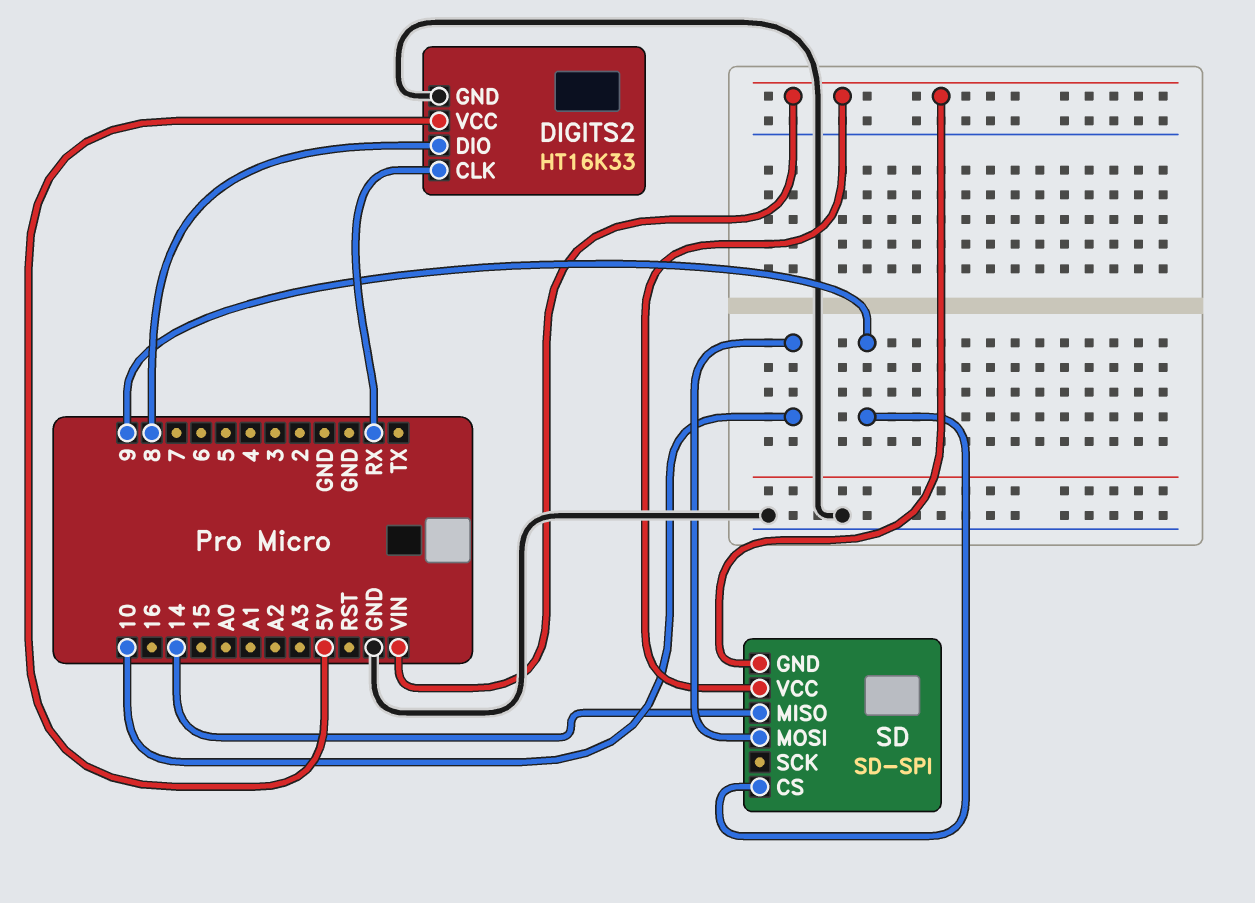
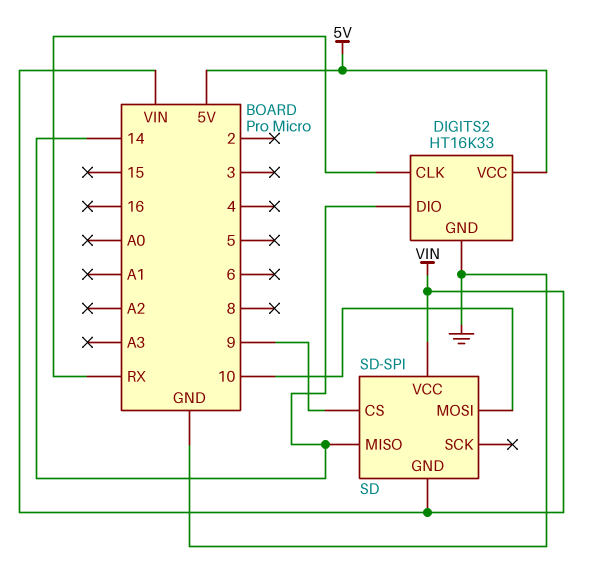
DIGITS2 pin DIO: 8 -> 14

